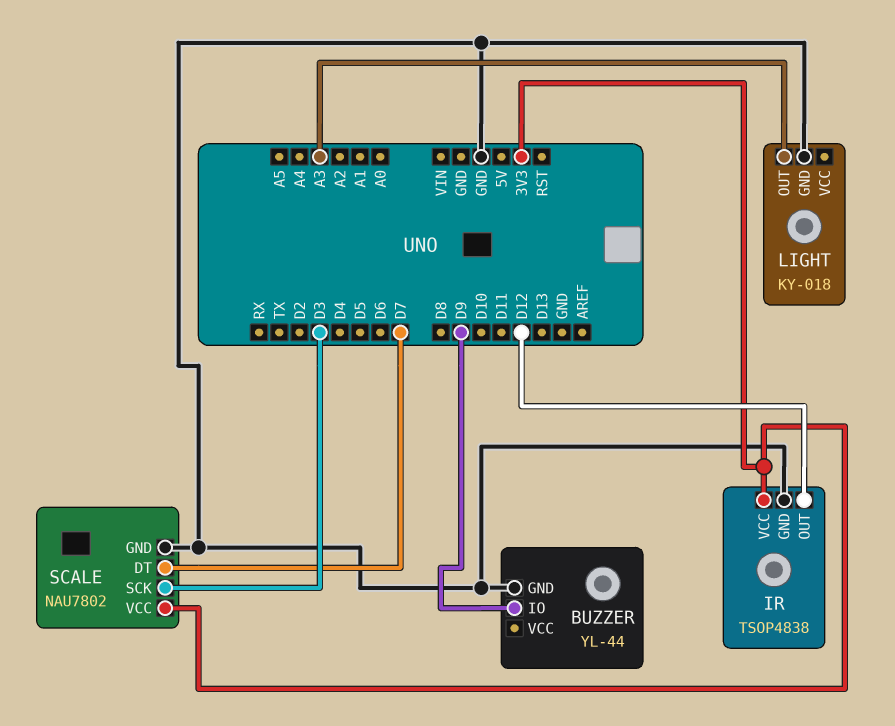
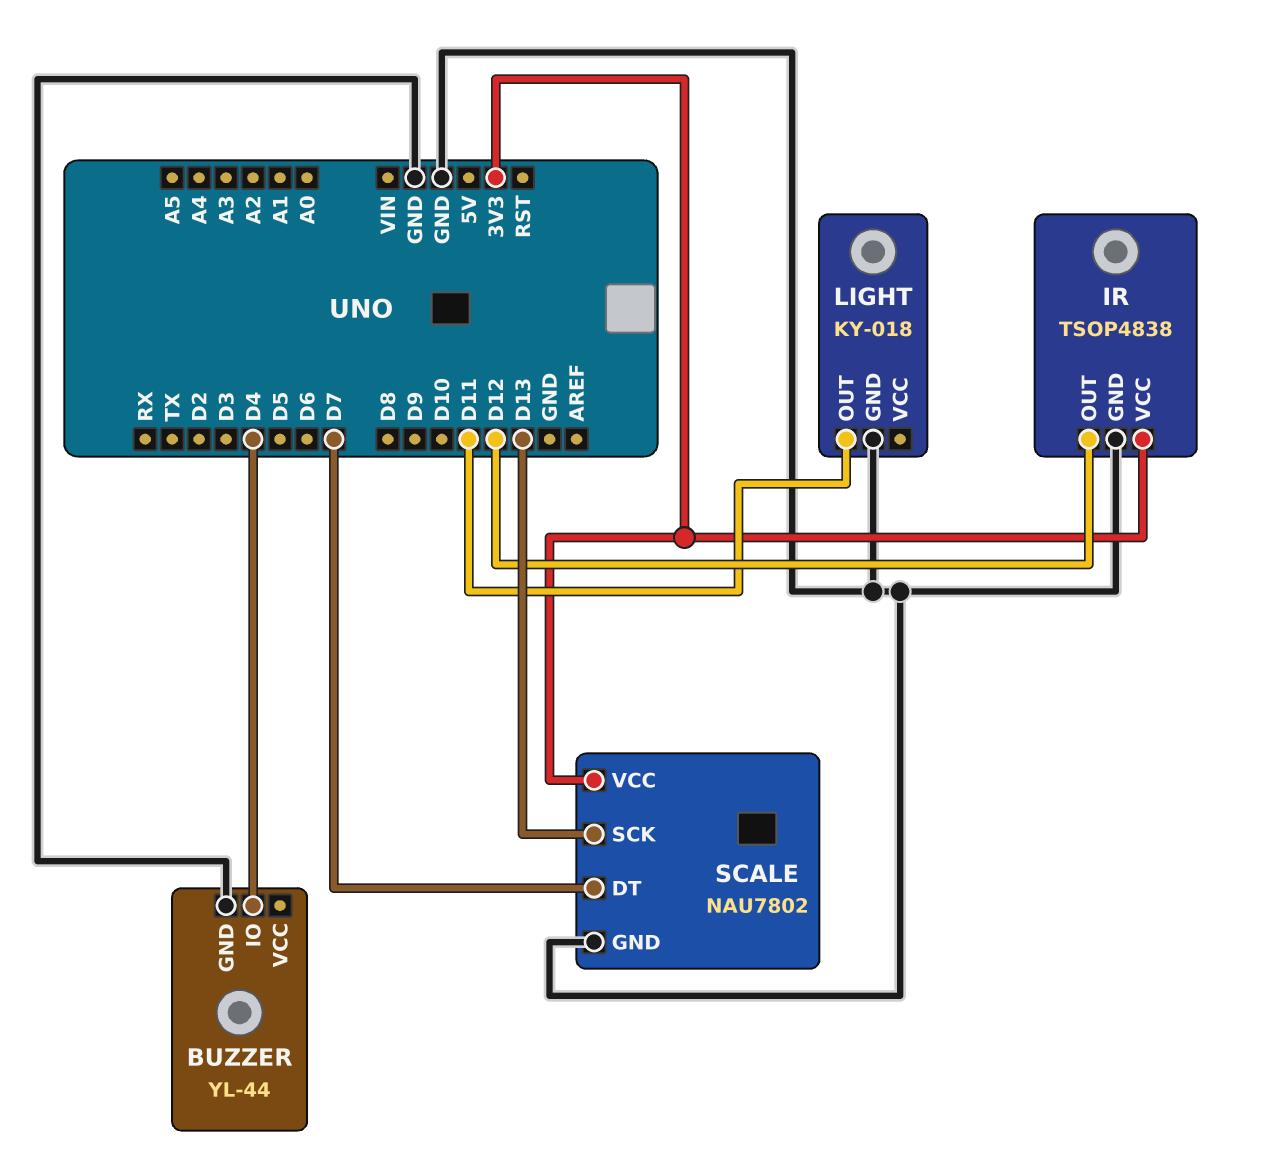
BUZZER pin IO: D9 -> D4
LIGHT pin OUT: A3 -> D11
SCALE pin SCK: D3 -> D13

